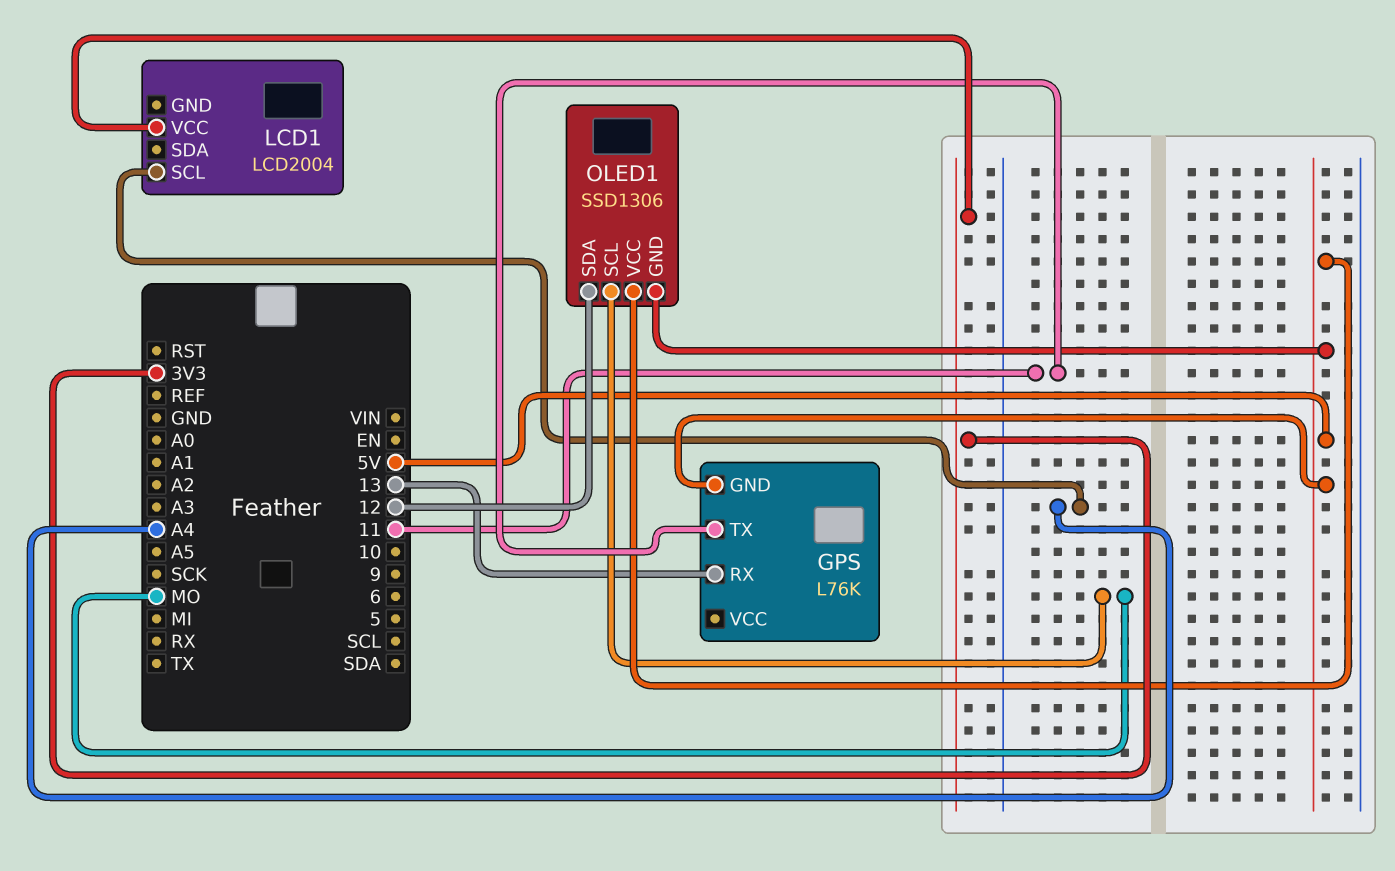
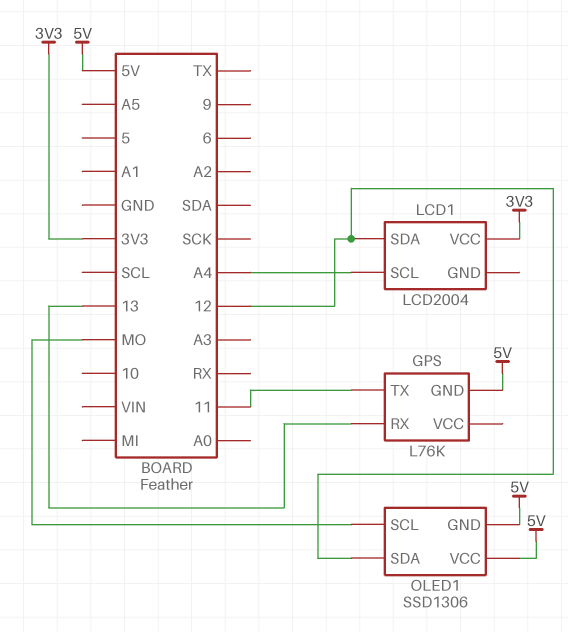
LCD1 pin SDA: none -> 12

